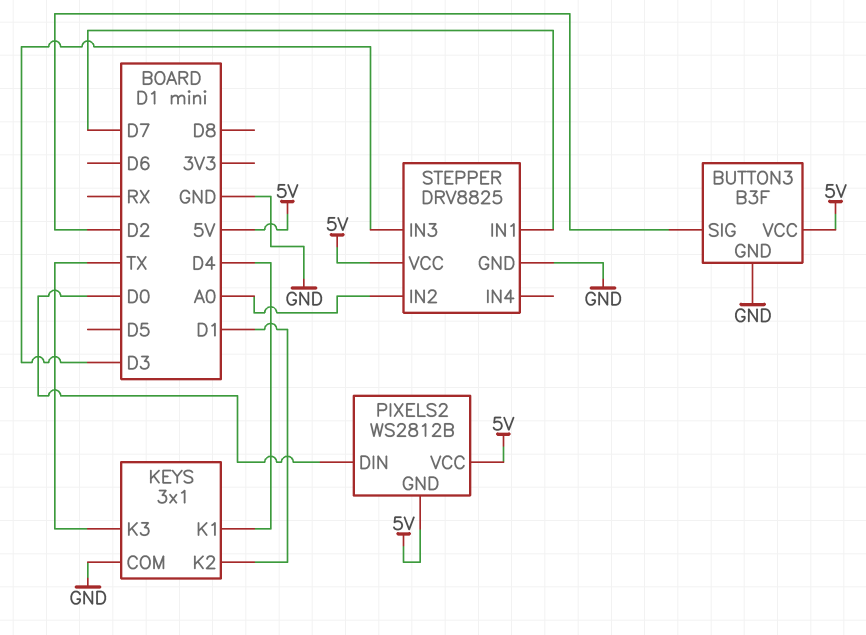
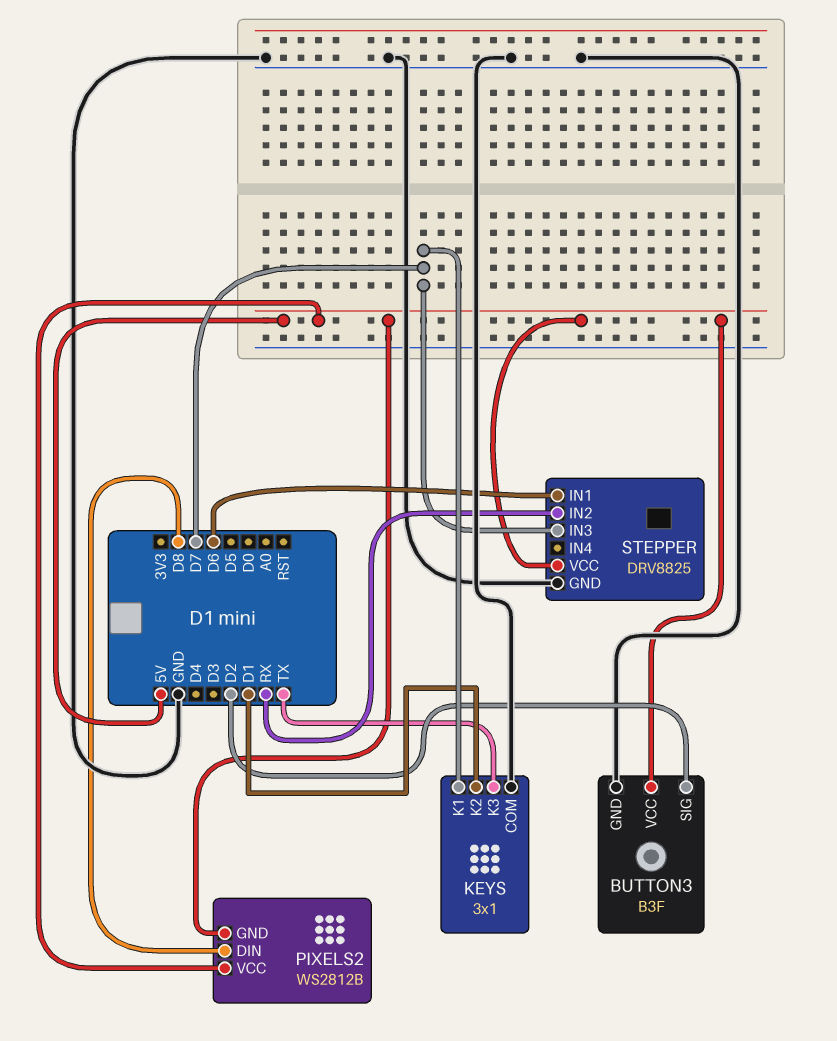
KEYS pin K1: D4 -> D7
PIXELS2 pin DIN: D0 -> D8
STEPPER pin IN1: D7 -> D6
STEPPER pin IN2: A0 -> RX
STEPPER pin IN3: D3 -> D7

